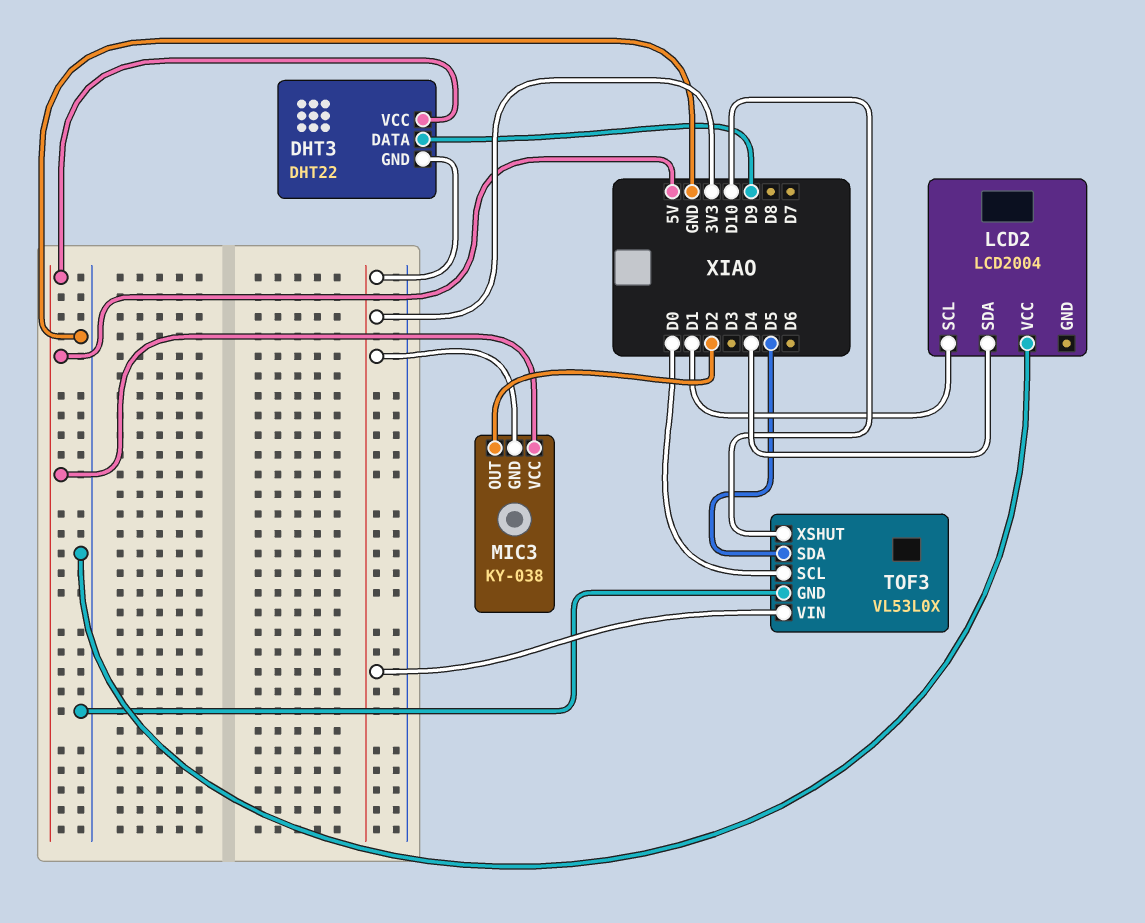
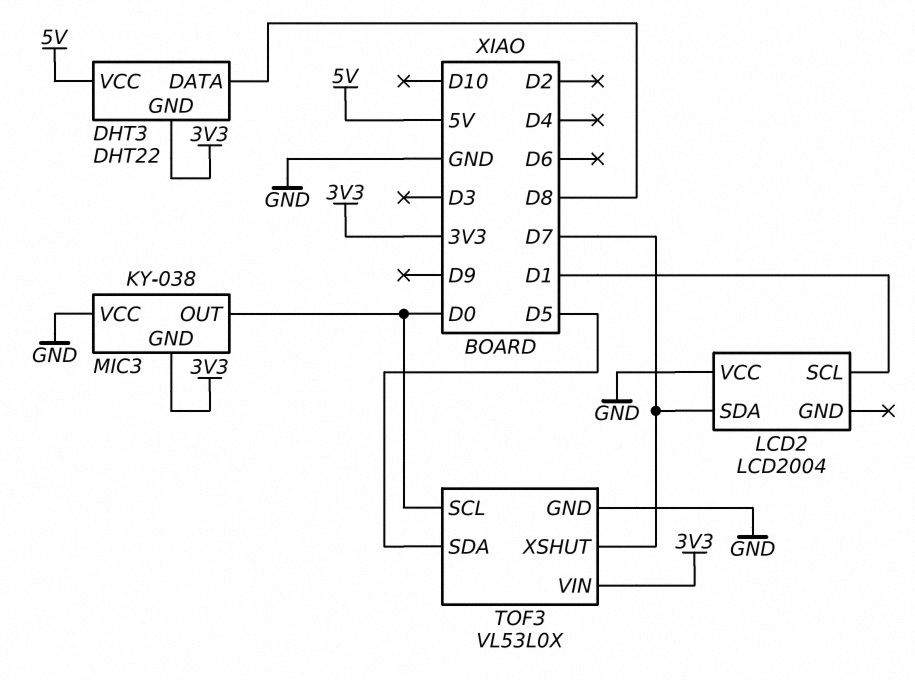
DHT3 pin DATA: D9 -> D8
LCD2 pin SDA: D4 -> D7
MIC3 pin OUT: D2 -> D0
MIC3 pin VCC: 5V -> GND
TOF3 pin XSHUT: D10 -> D7

